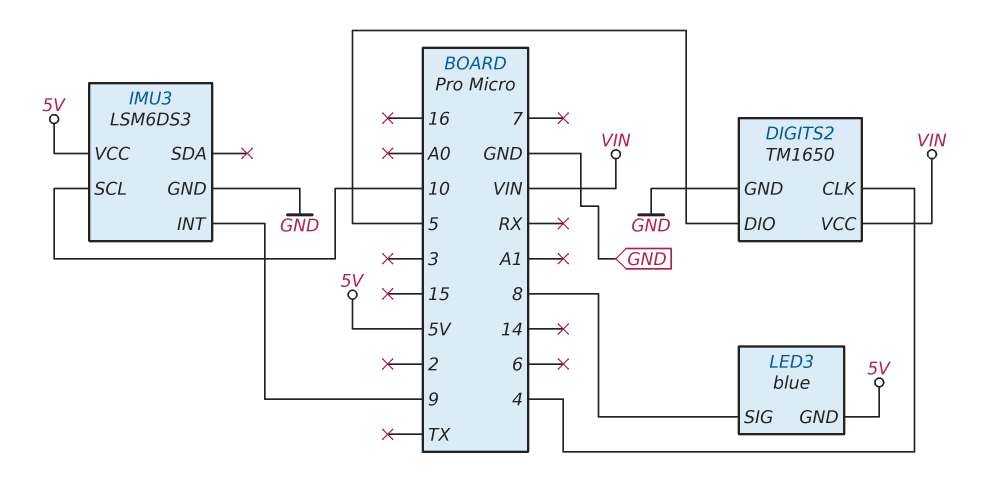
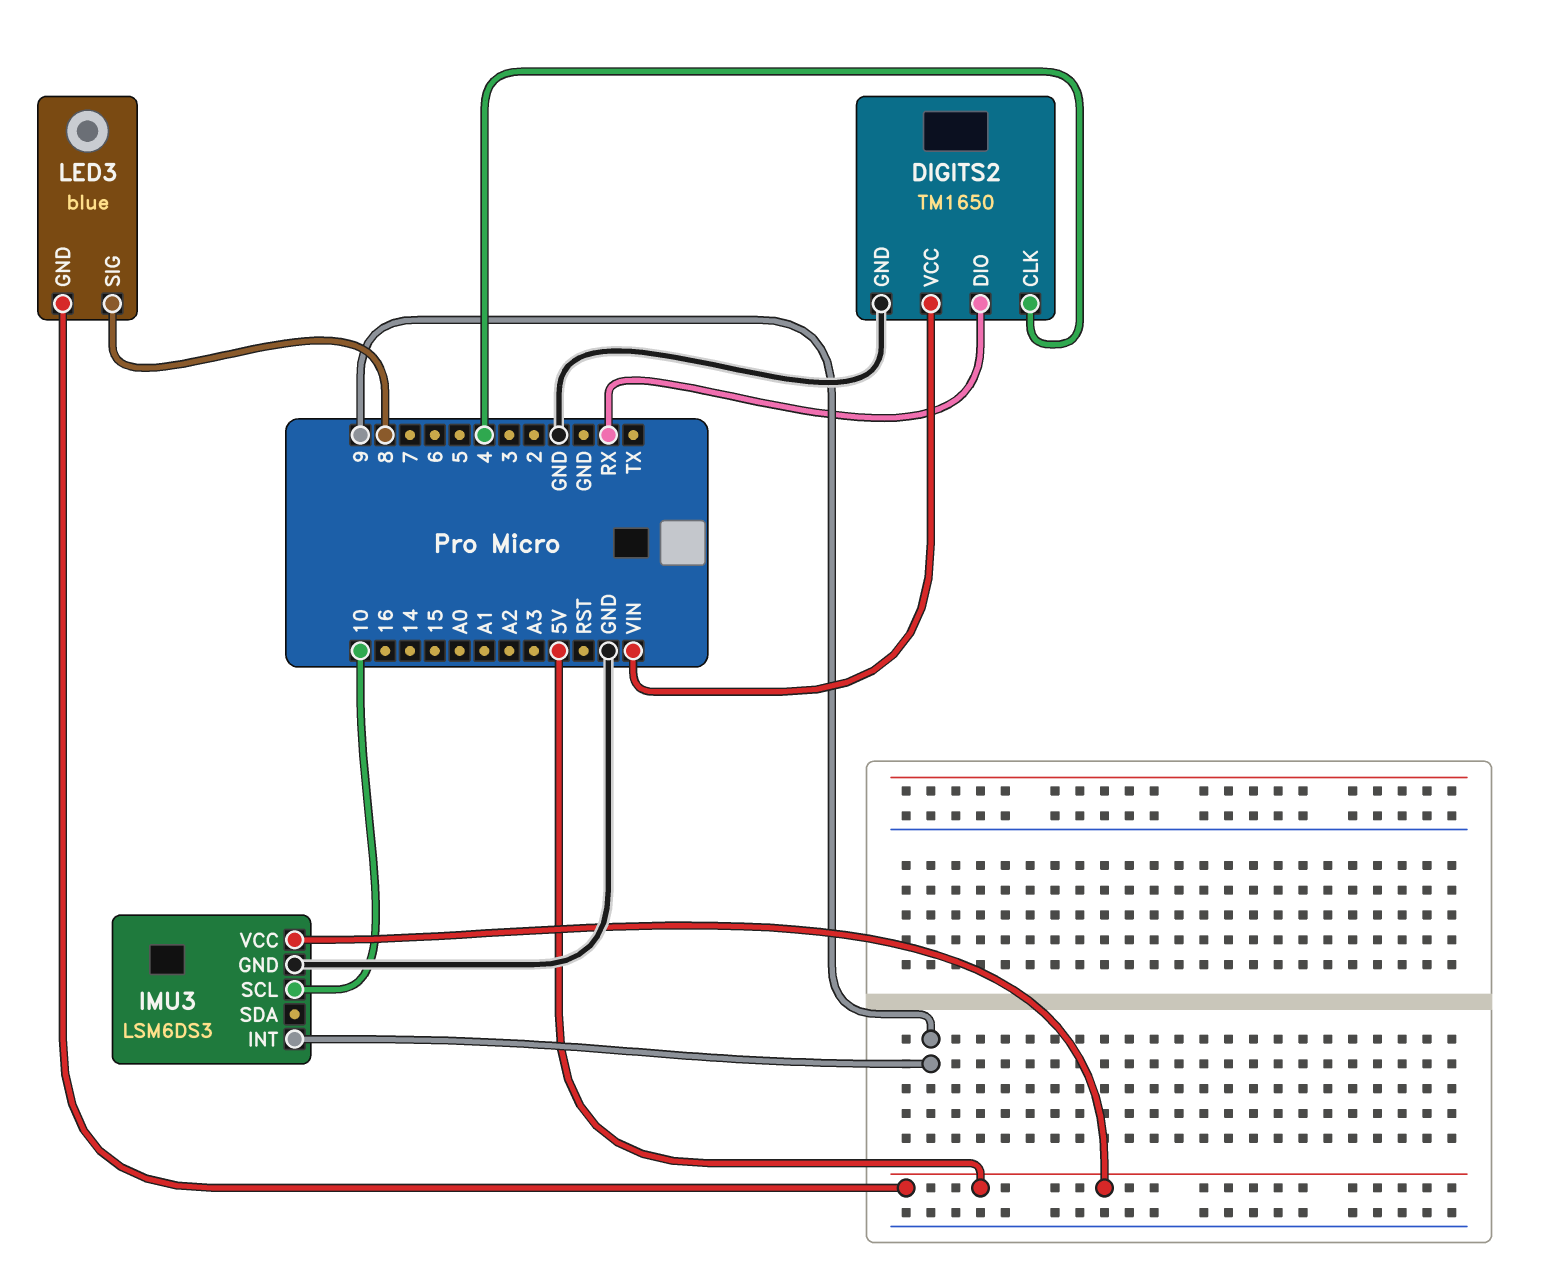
DIGITS2 pin DIO: 5 -> RX

